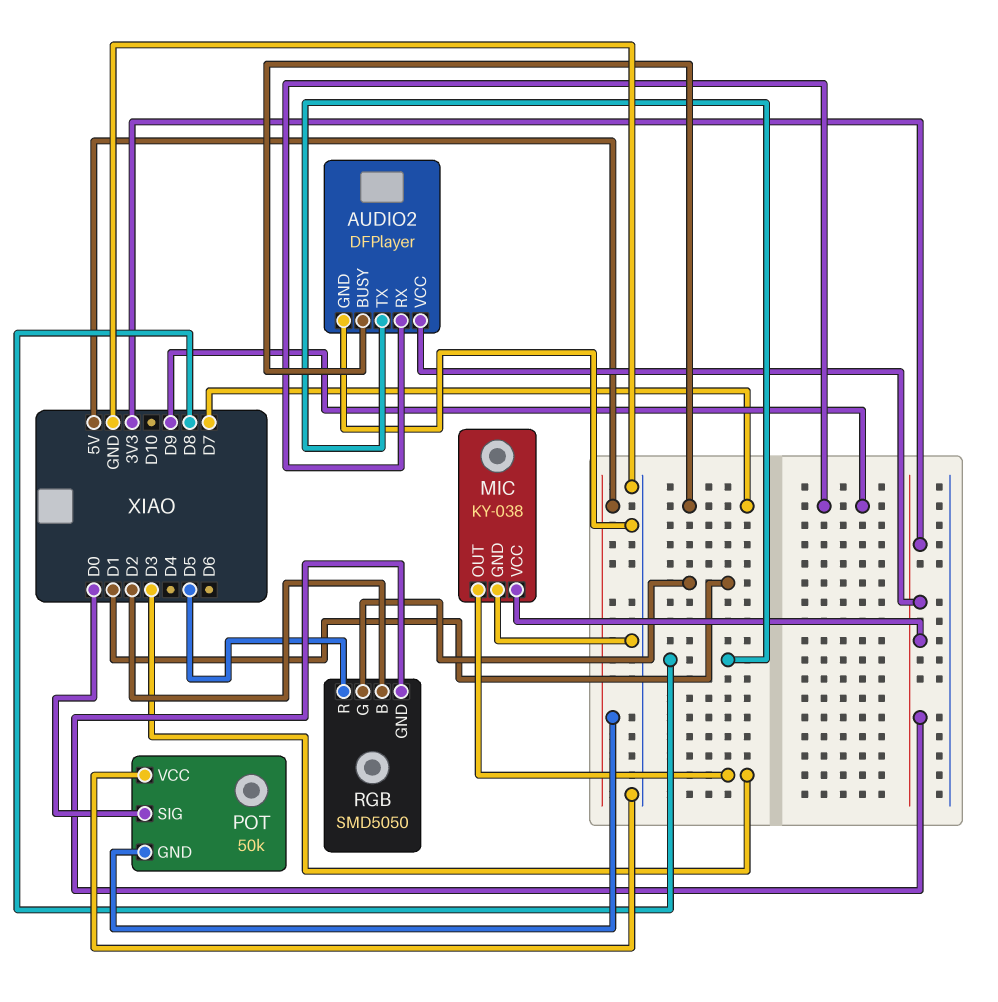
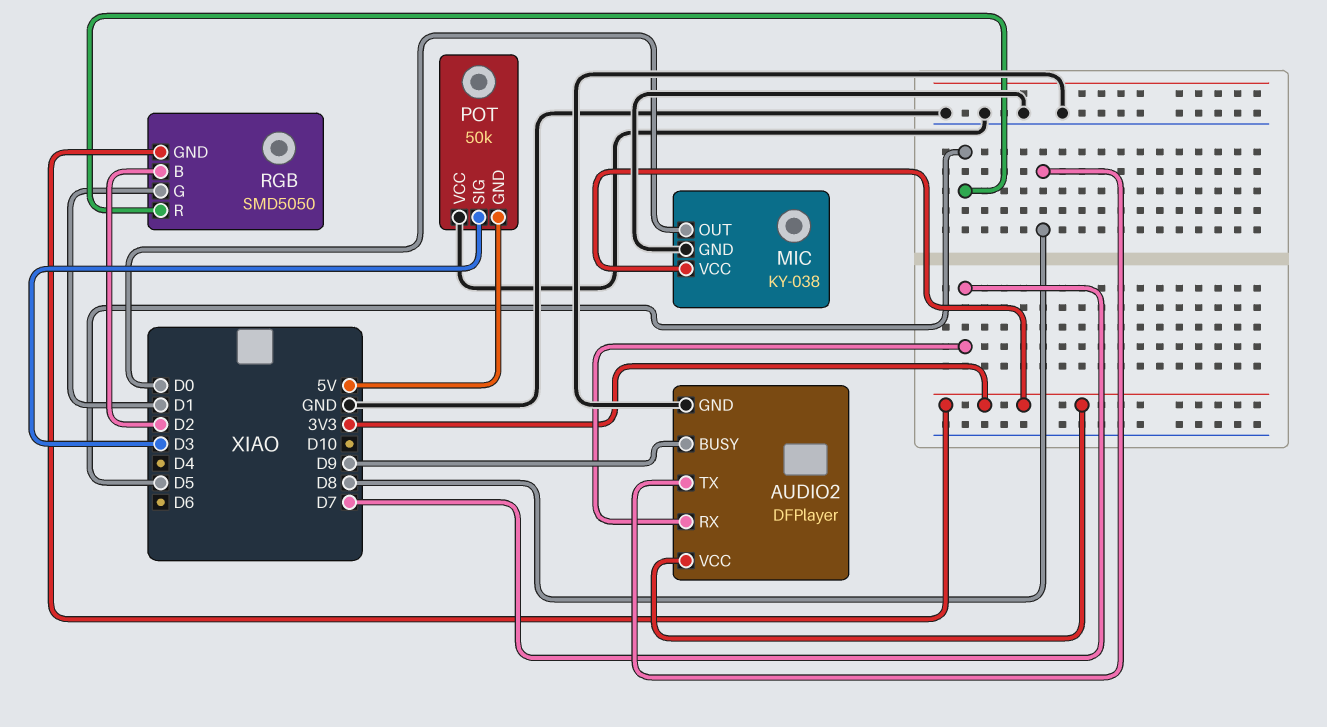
AUDIO2 pin BUSY: D7 -> D9
AUDIO2 pin RX: D9 -> D7
MIC pin OUT: D3 -> D0
POT pin SIG: D0 -> D3

